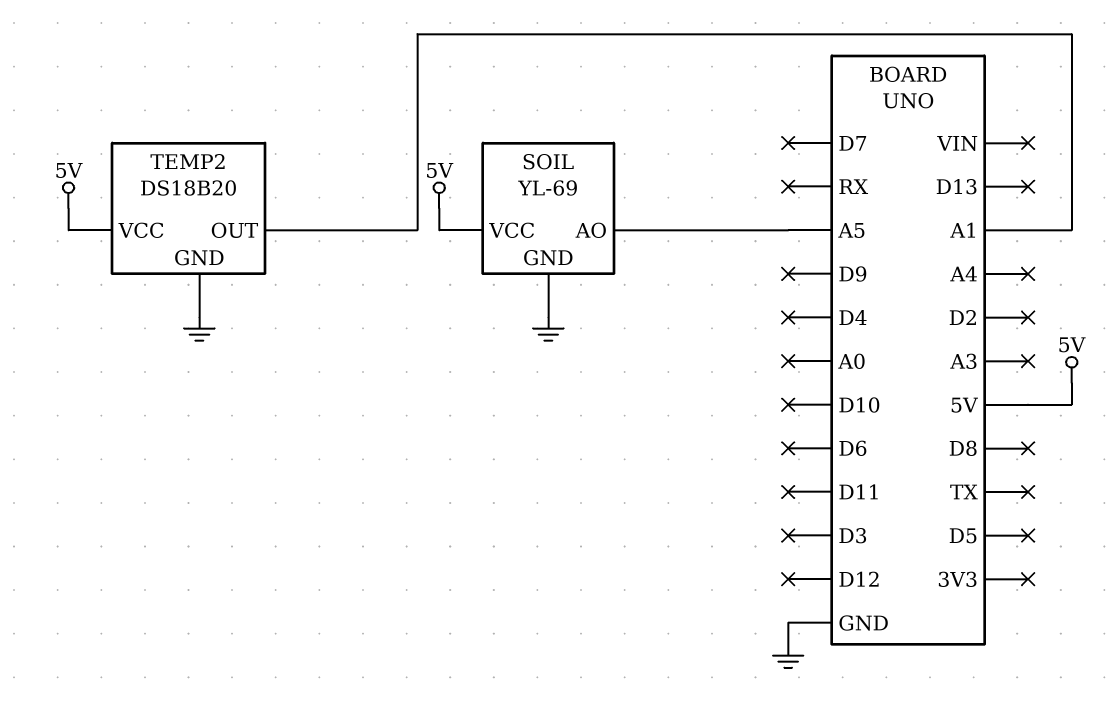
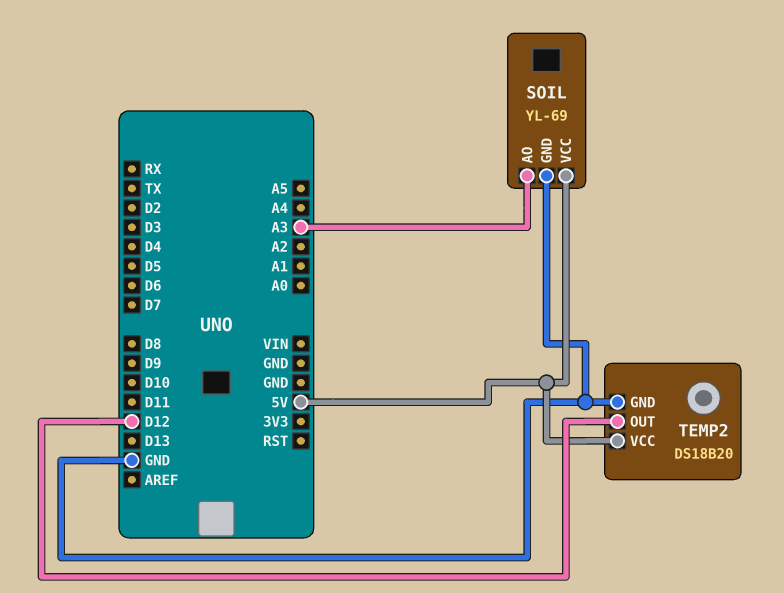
SOIL pin AO: A5 -> A3
TEMP2 pin OUT: A1 -> D12

